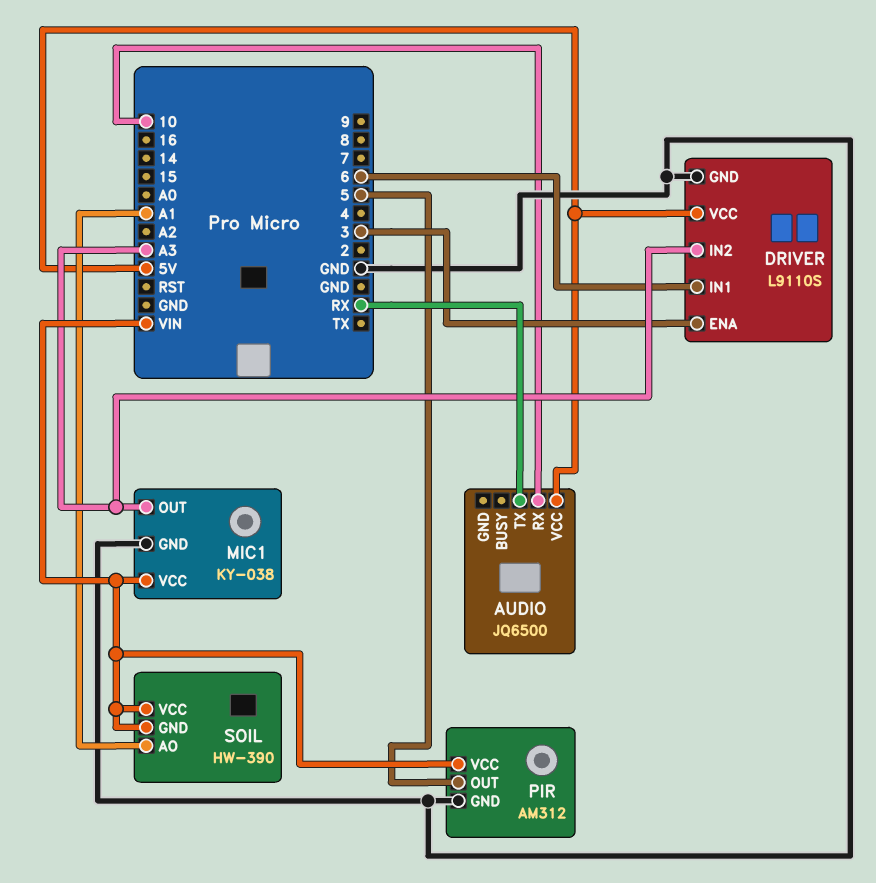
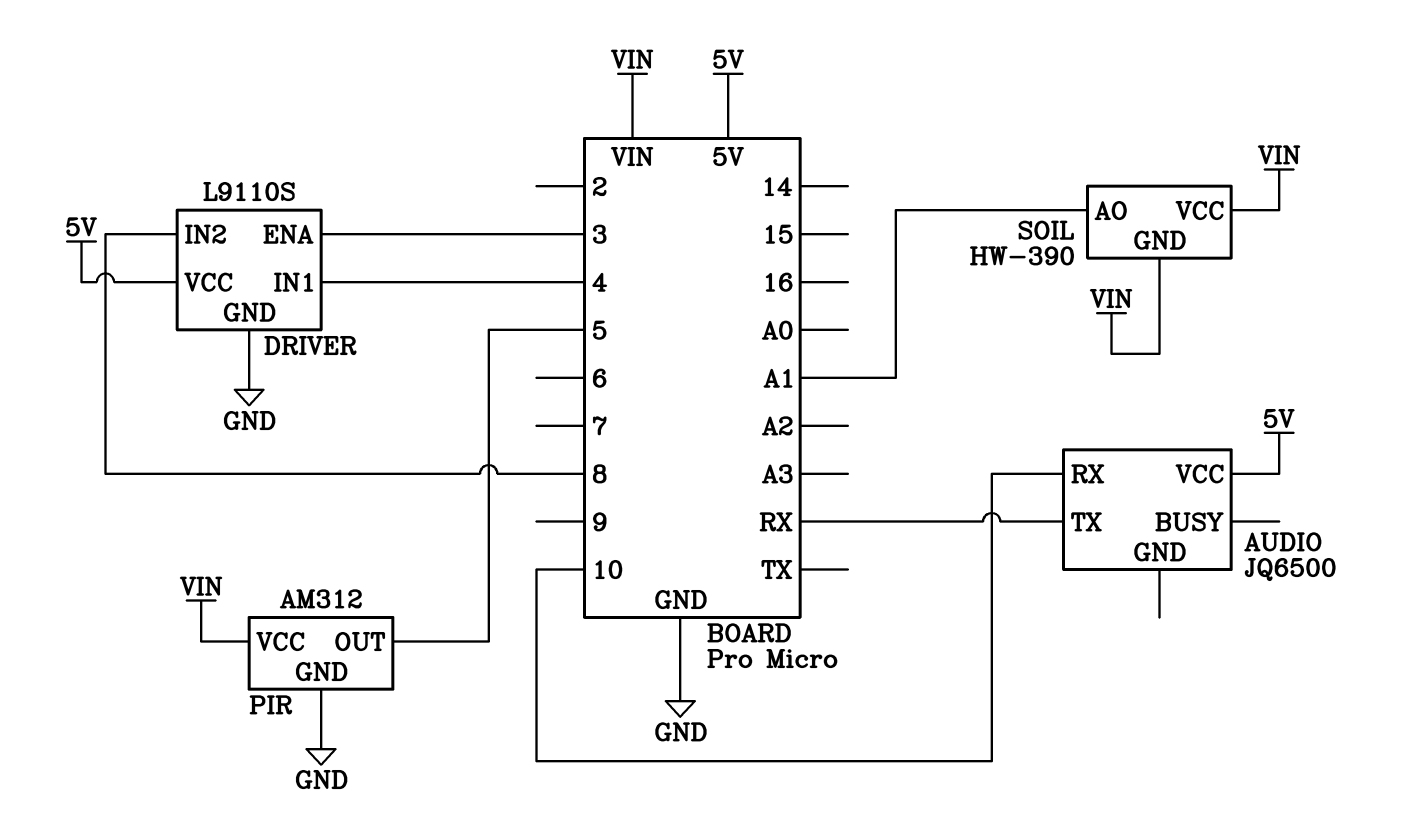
DRIVER pin IN1: 6 -> 4
DRIVER pin IN2: A3 -> 8
MIC1: KY-038 -> none
MIC1 pin GND: GND -> none
MIC1 pin OUT: A3 -> none
MIC1 pin VCC: VIN -> none

